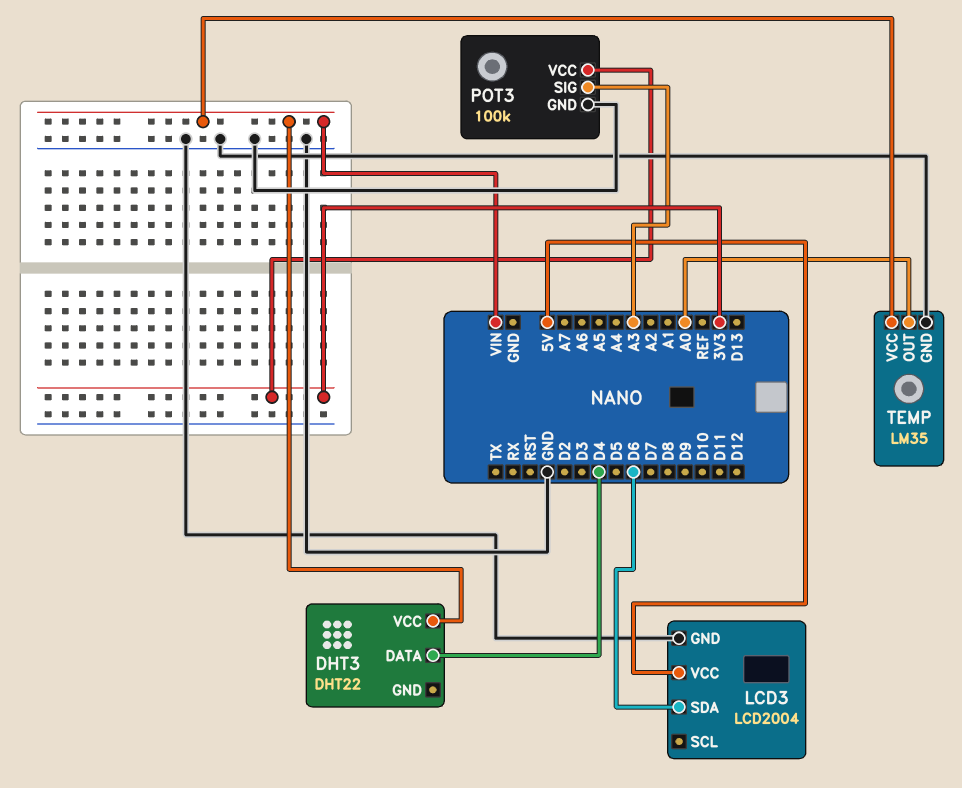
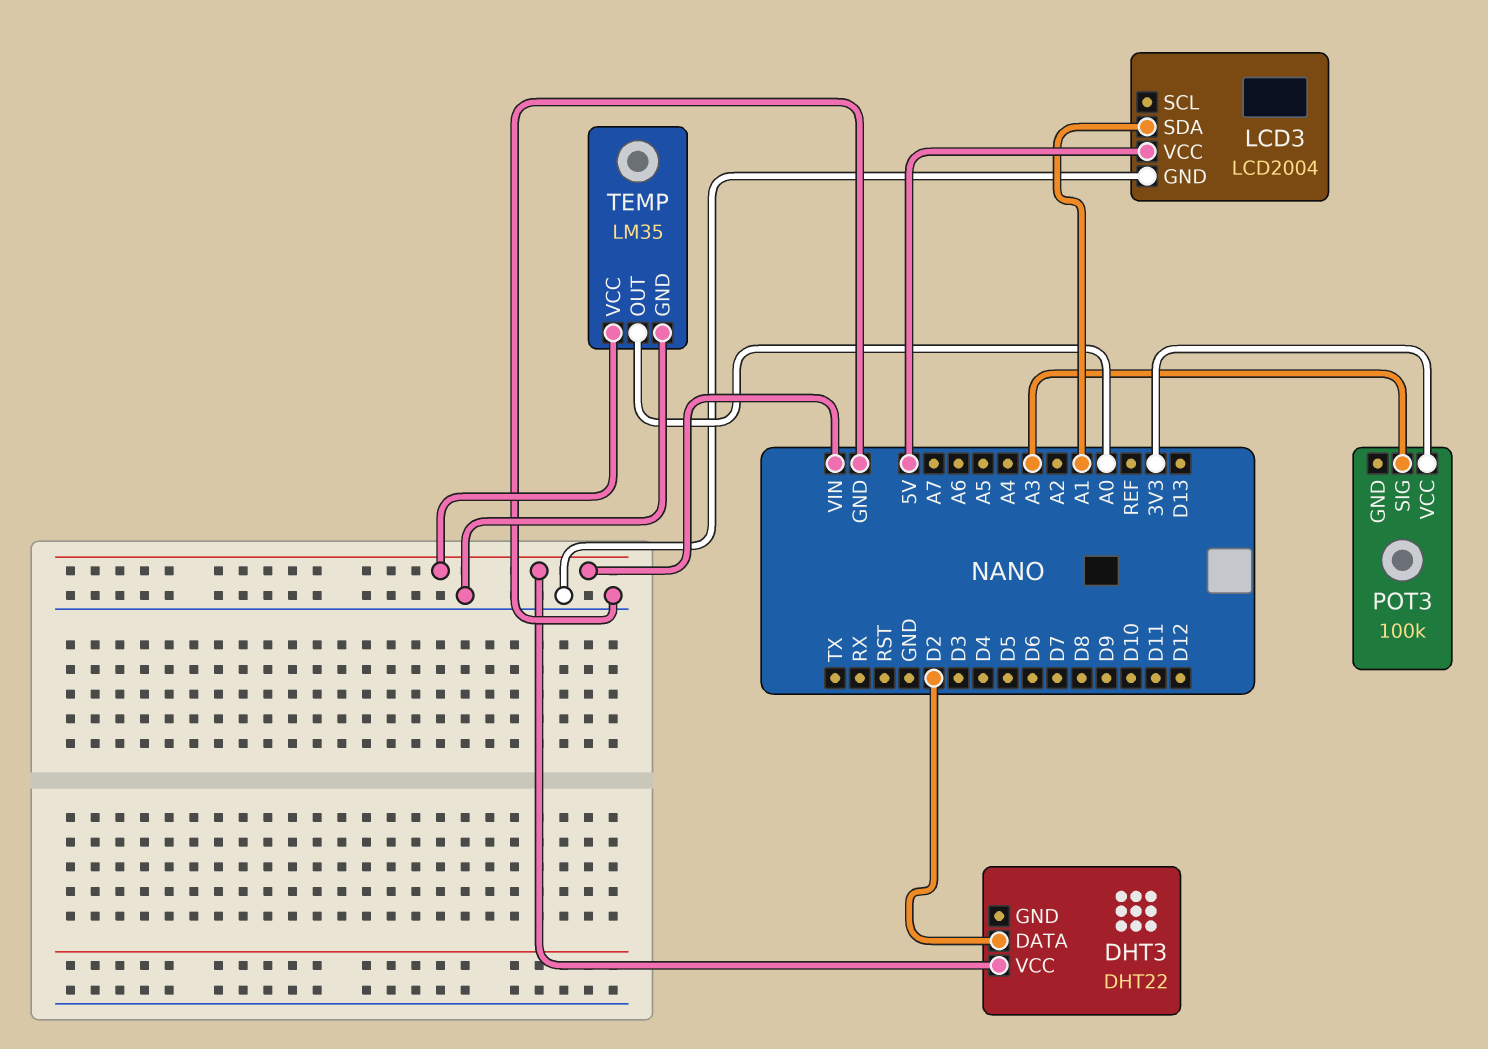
DHT3 pin DATA: D4 -> D2
LCD3 pin SDA: D6 -> A1
POT3 pin GND: GND -> none

